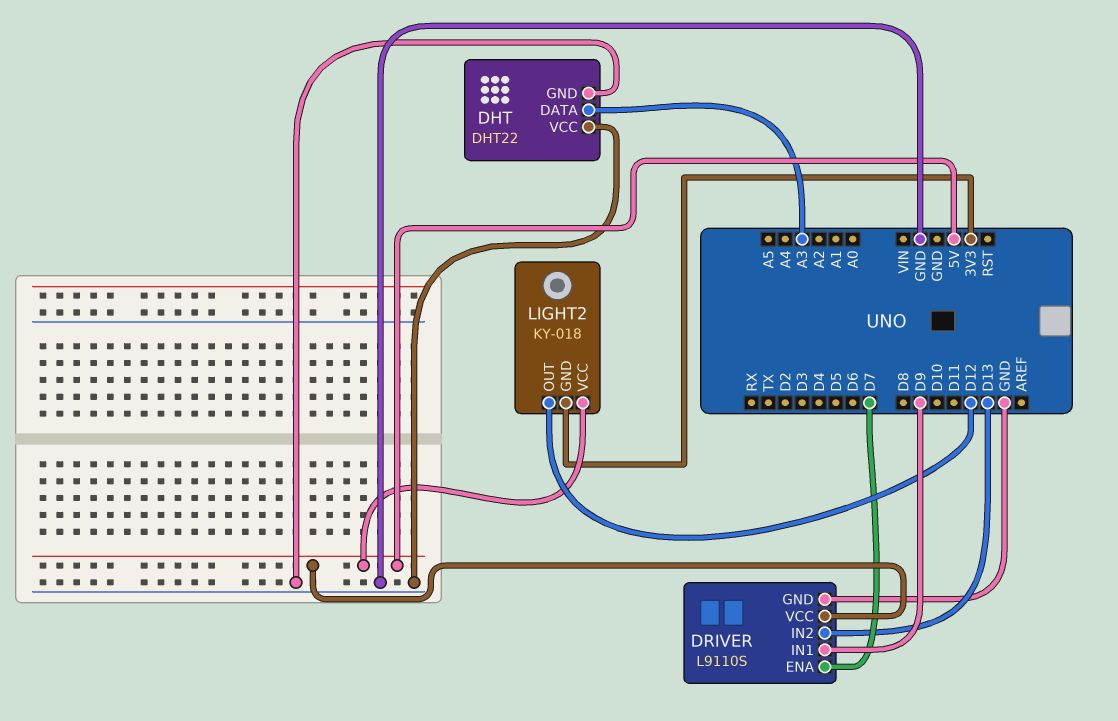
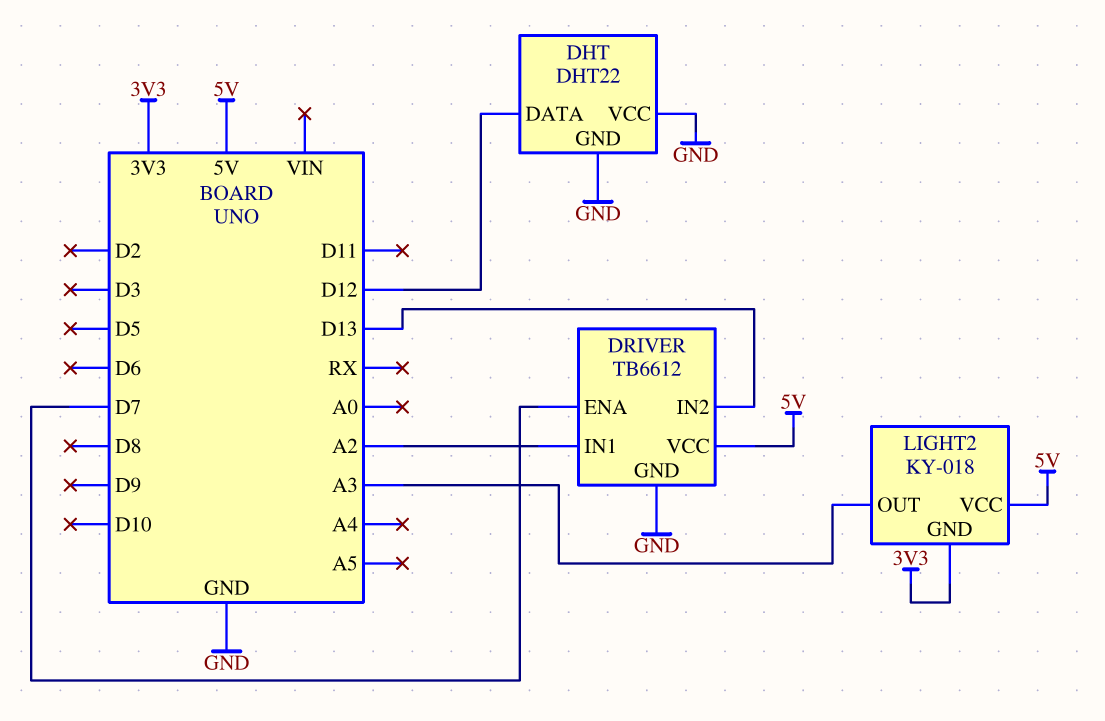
DHT pin DATA: A3 -> D12
DRIVER: L9110S -> TB6612
DRIVER pin IN1: D9 -> A2
LIGHT2 pin OUT: D12 -> A3

